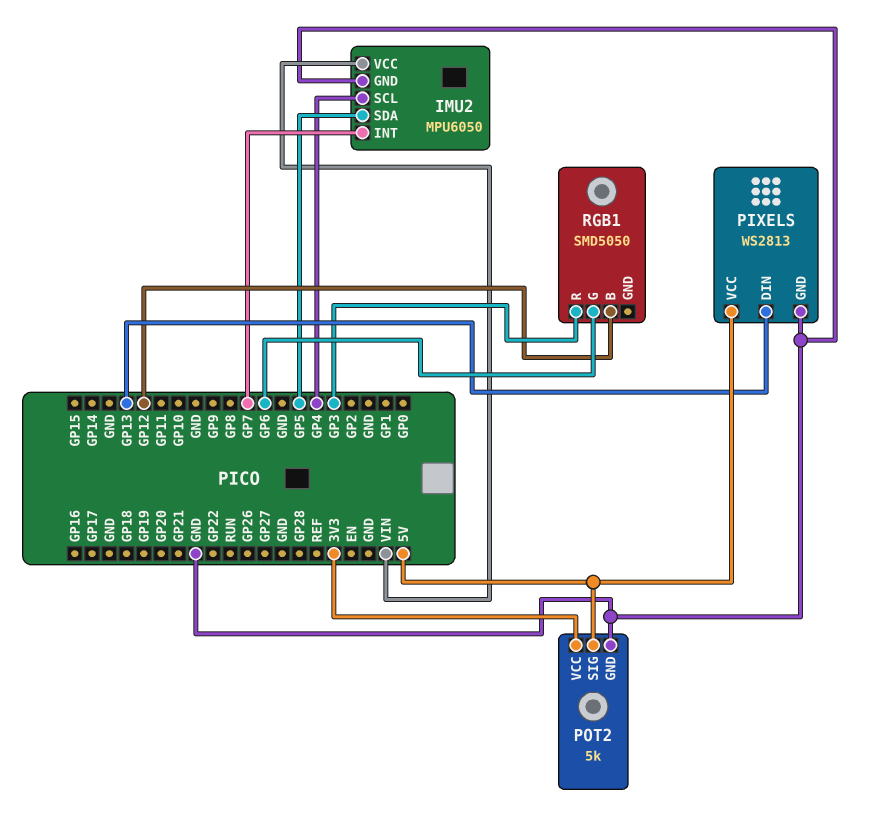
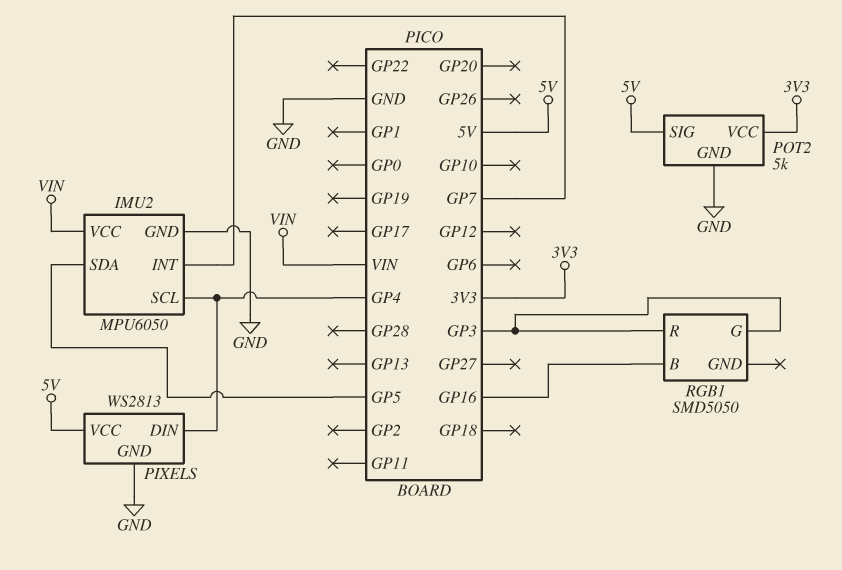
PIXELS pin DIN: GP13 -> GP4
RGB1 pin B: GP12 -> GP16
RGB1 pin G: GP6 -> GP3

